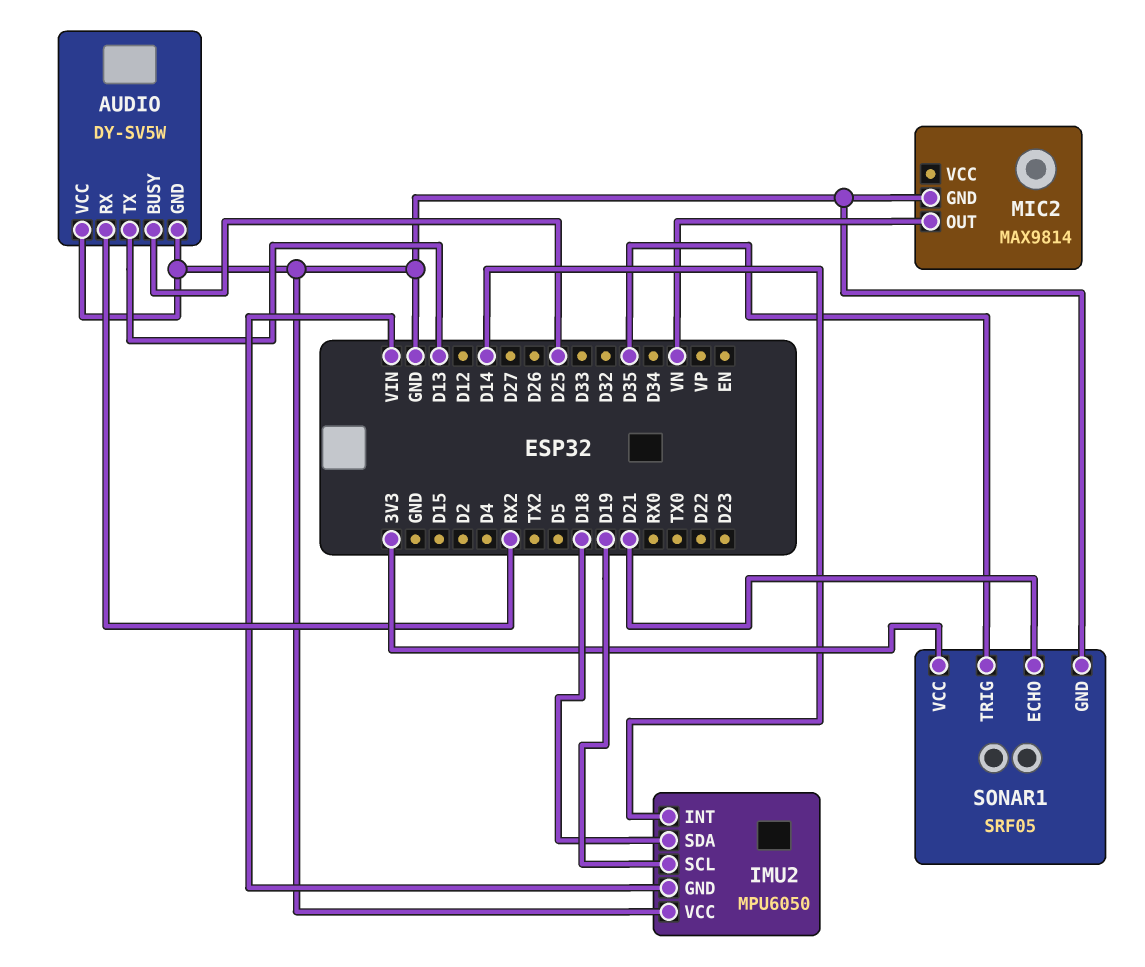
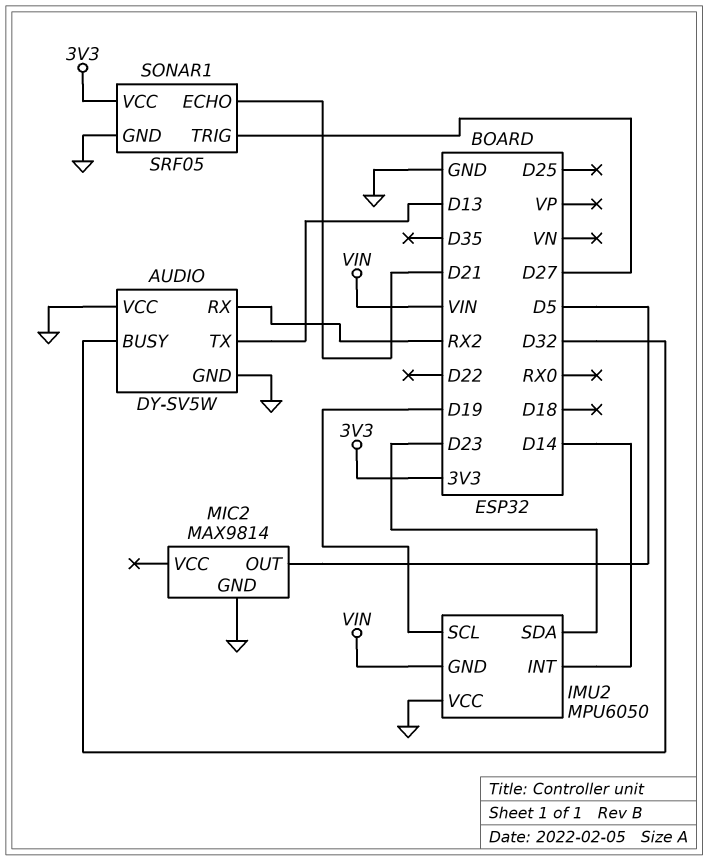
AUDIO pin BUSY: D25 -> D32
IMU2 pin SDA: D18 -> D23
MIC2 pin OUT: VN -> D5
SONAR1 pin TRIG: D35 -> D27

